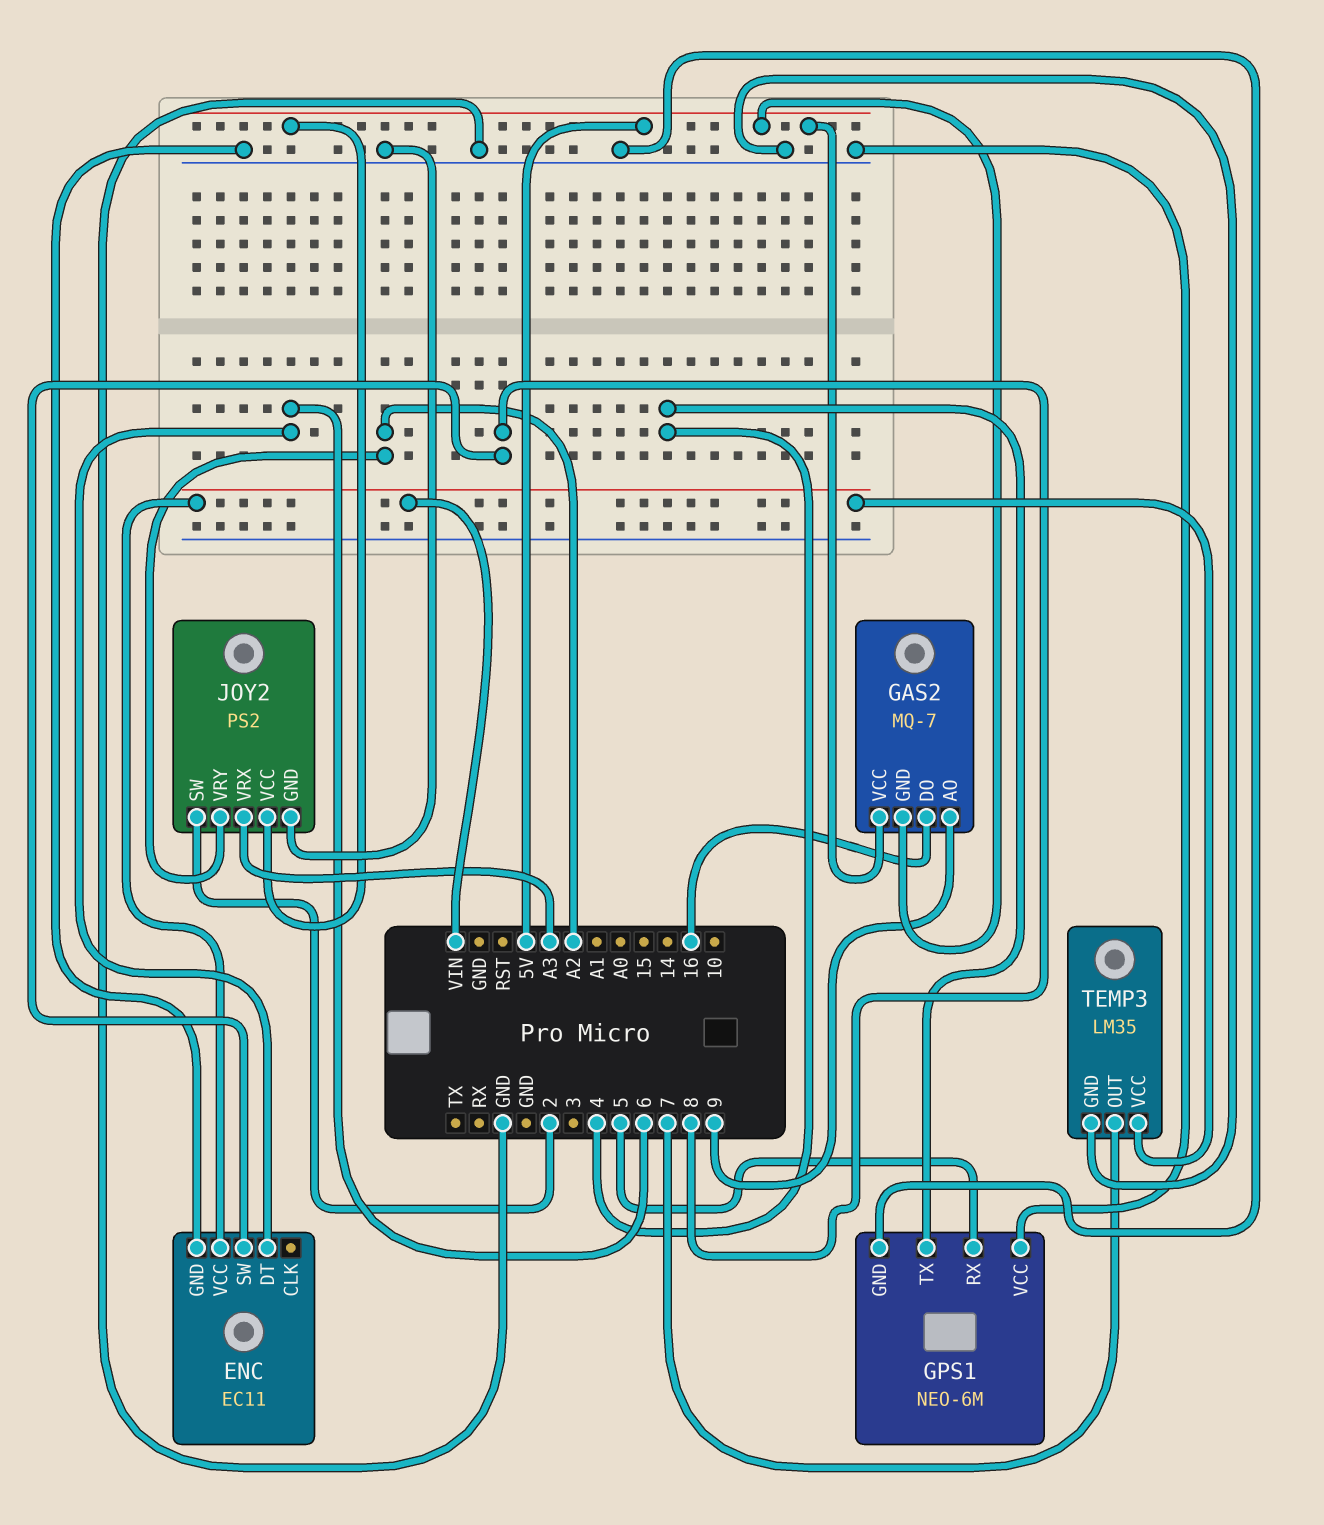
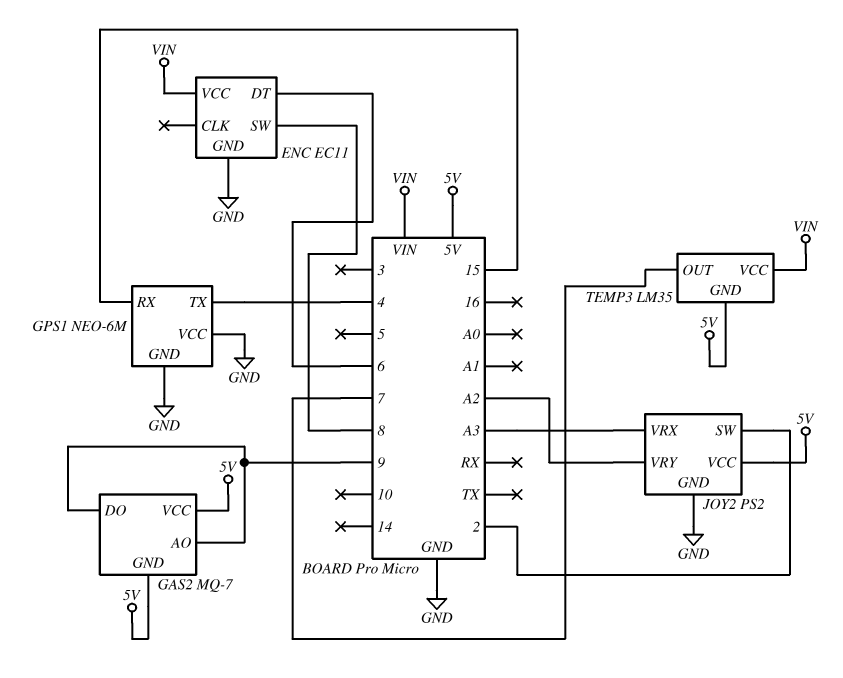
GAS2 pin DO: 16 -> 9
GPS1 pin RX: 5 -> 15
TEMP3 pin GND: GND -> 5V

